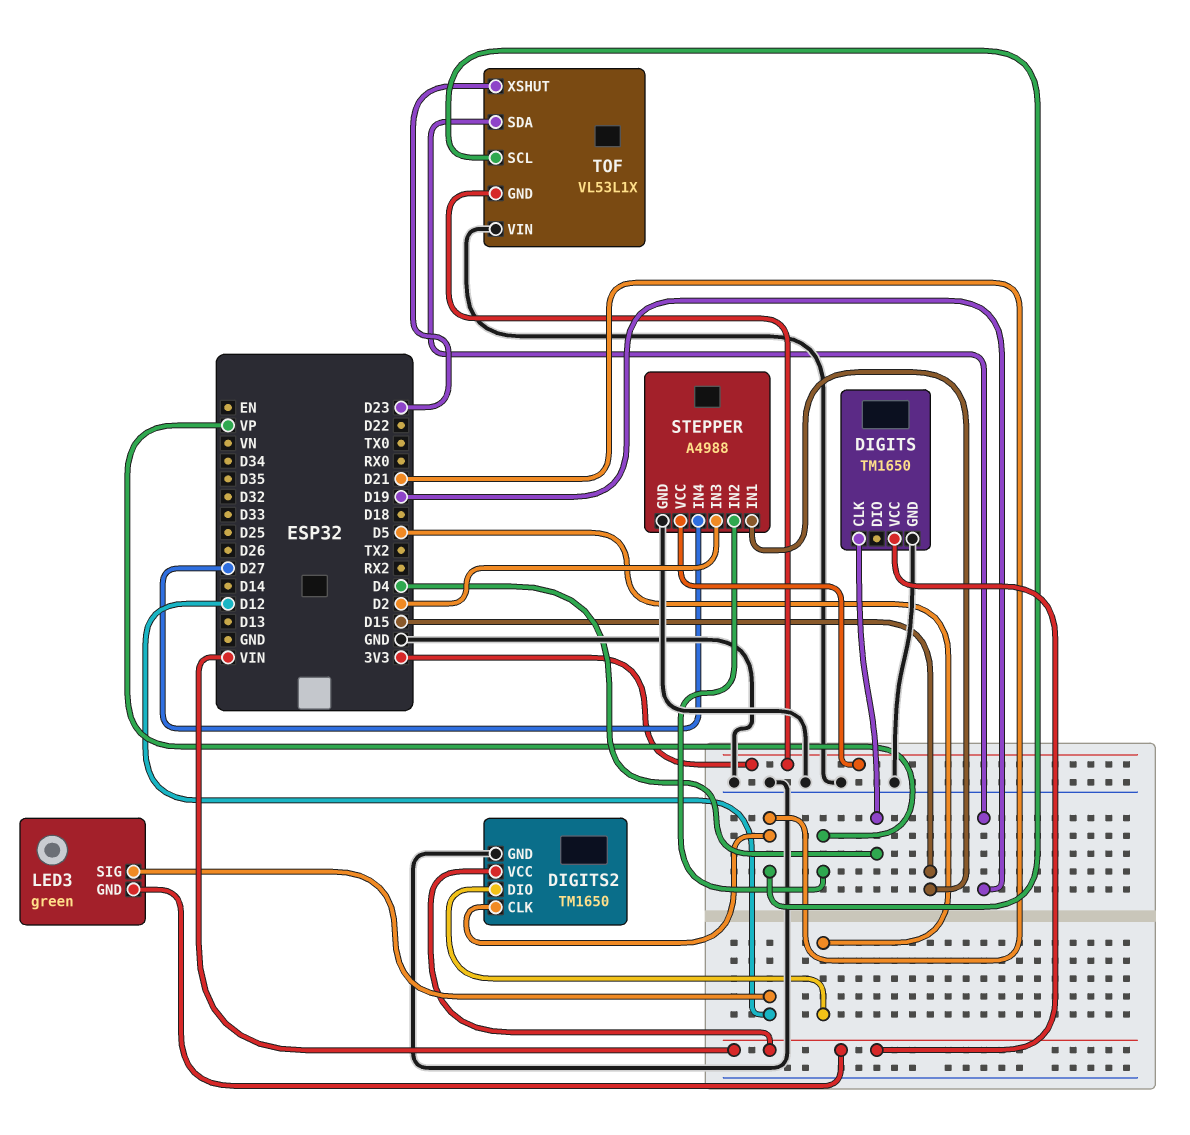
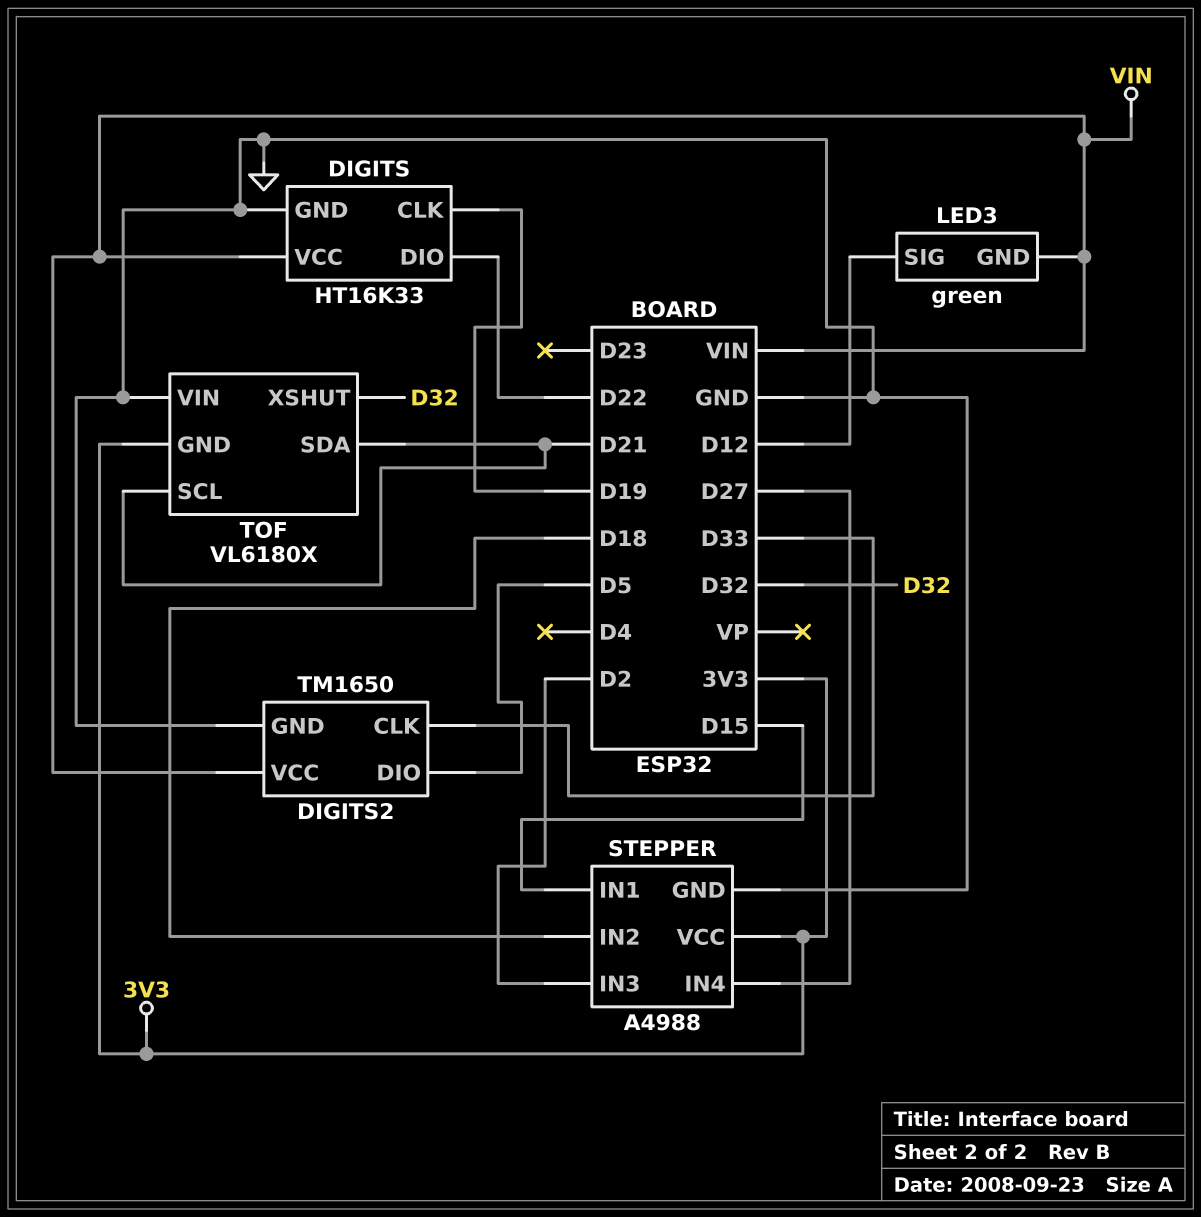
DIGITS: TM1650 -> HT16K33
DIGITS pin CLK: D4 -> D19
DIGITS pin DIO: none -> D22
DIGITS2 pin CLK: D21 -> D33
STEPPER pin IN2: VP -> D18
TOF: VL53L1X -> VL6180X
TOF pin SDA: D19 -> D21
TOF pin XSHUT: D23 -> D32

